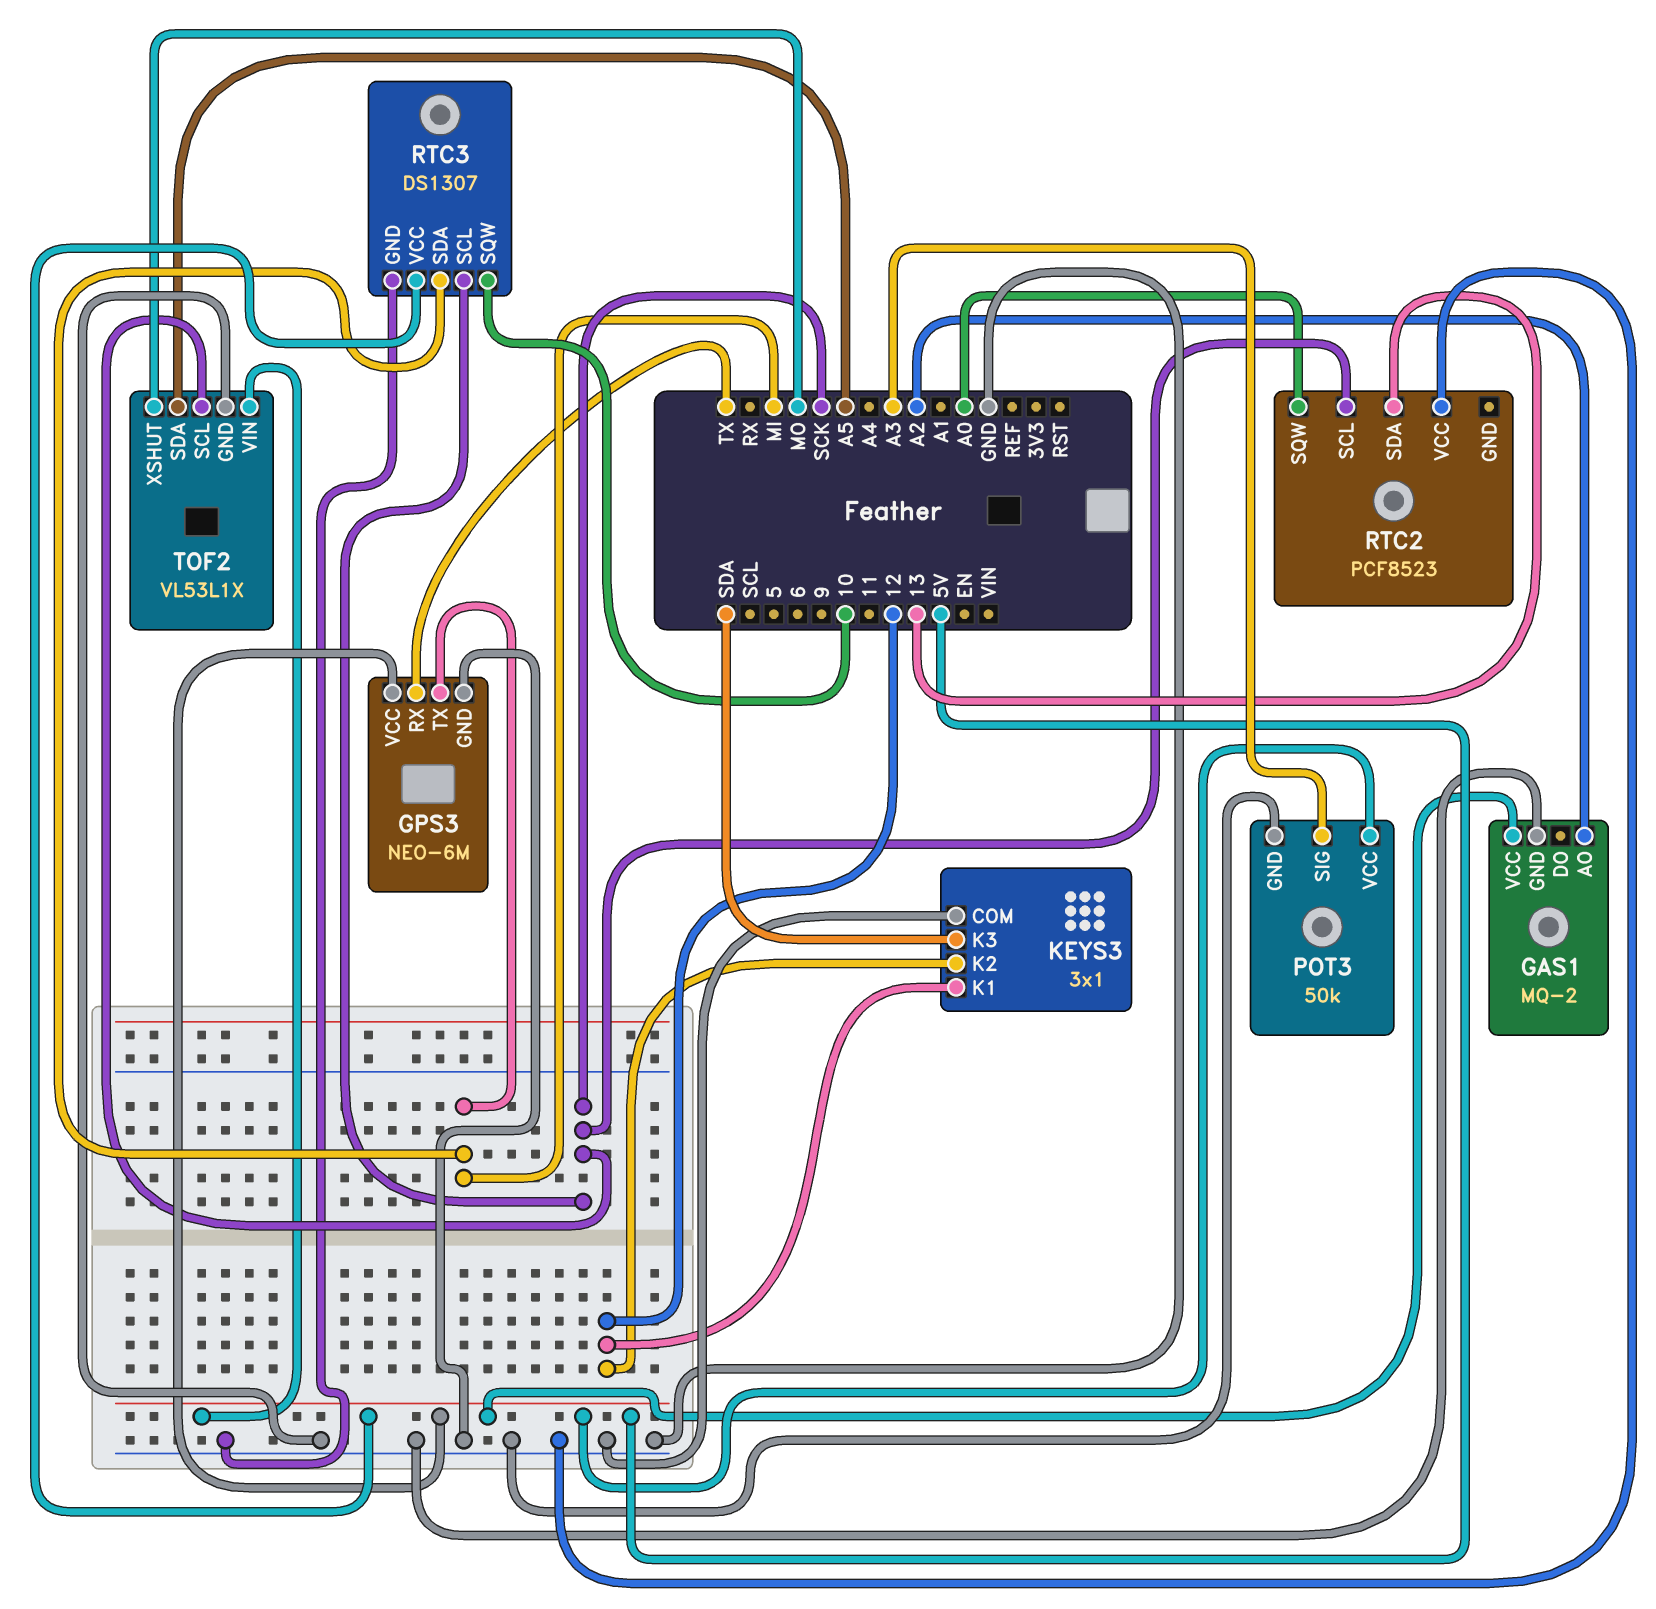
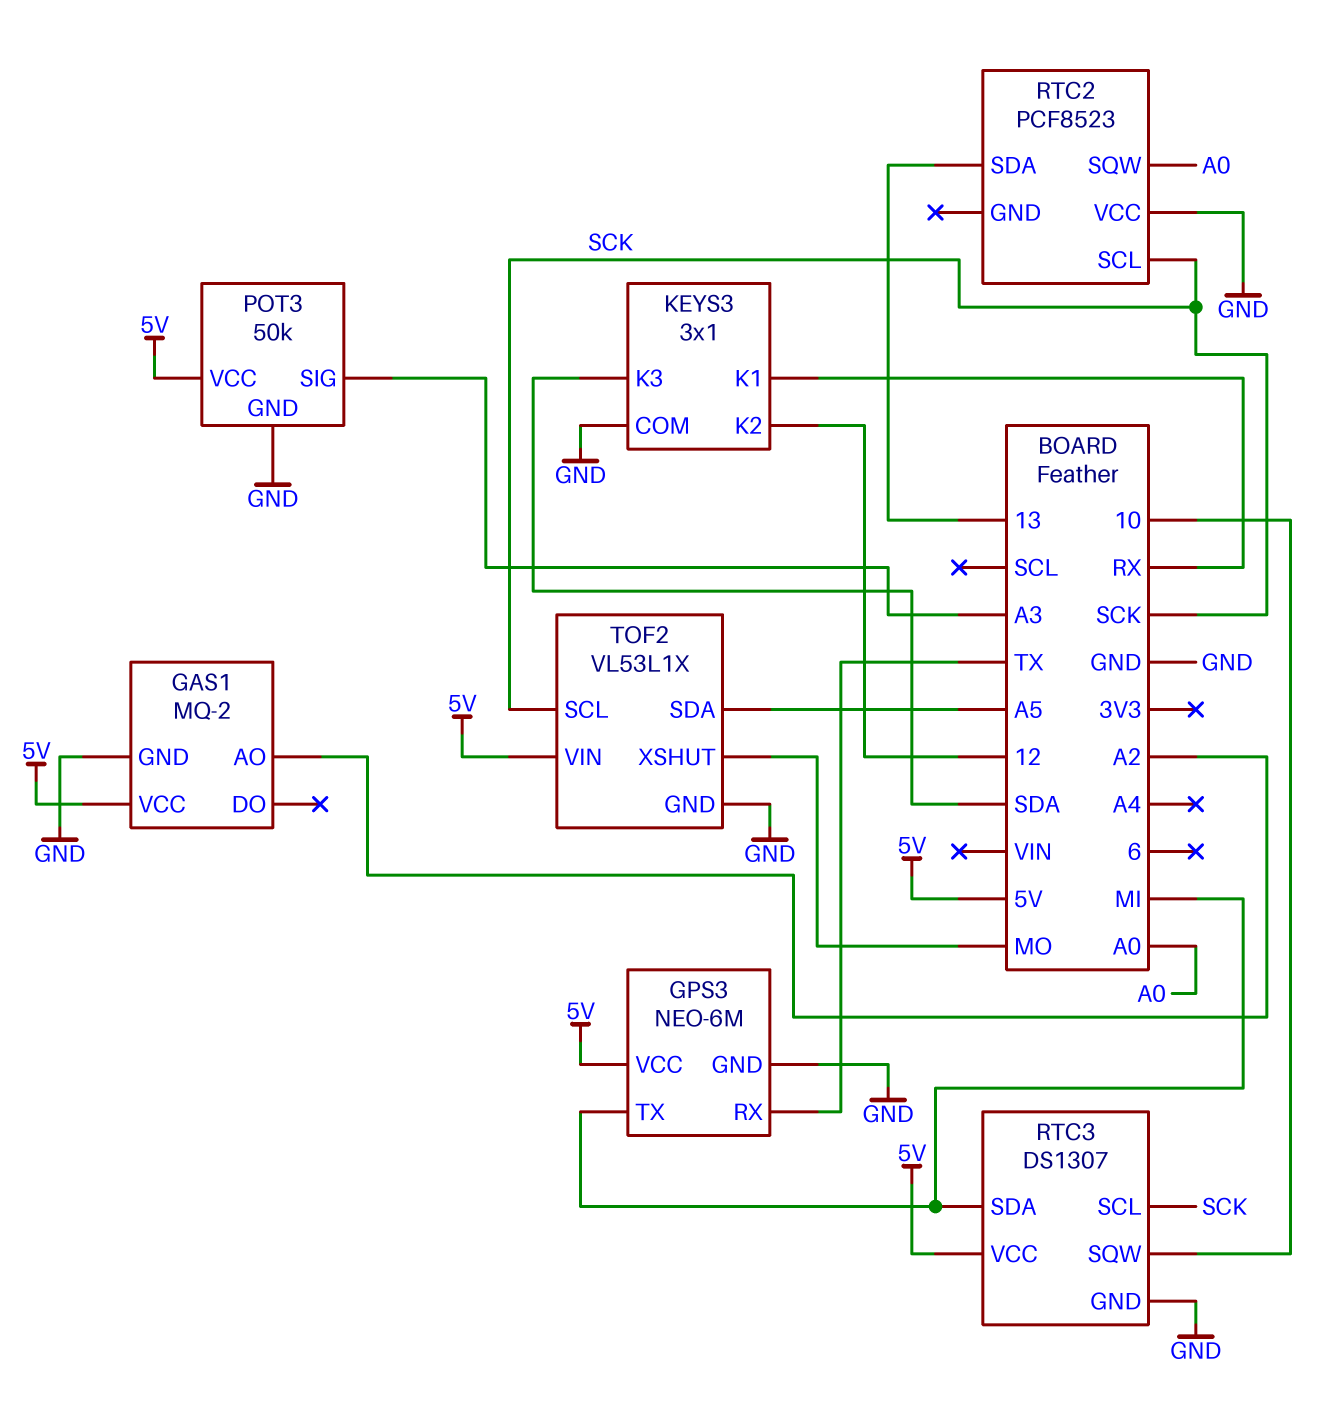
KEYS3 pin K1: 12 -> RX

